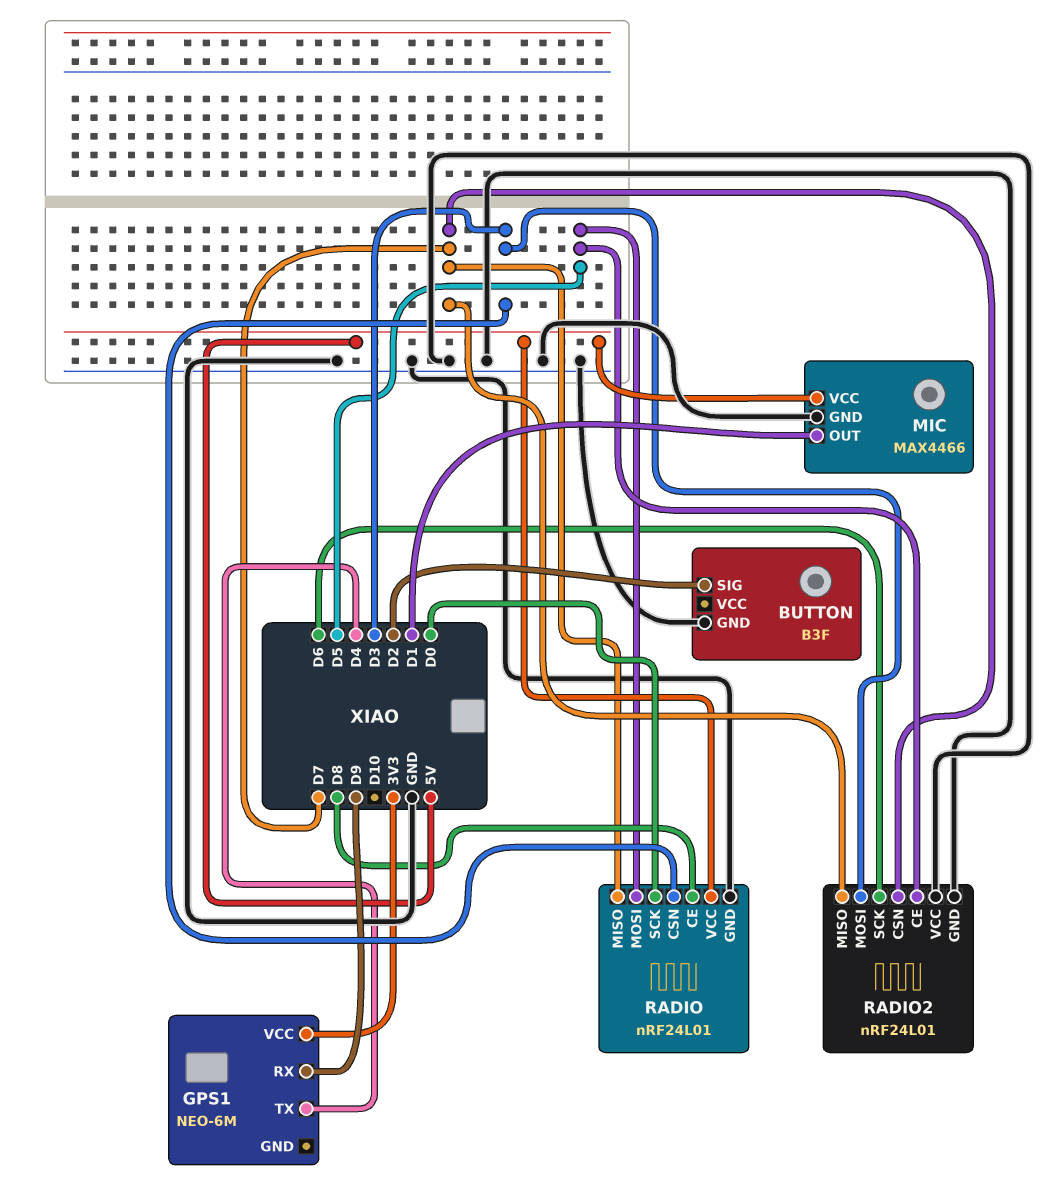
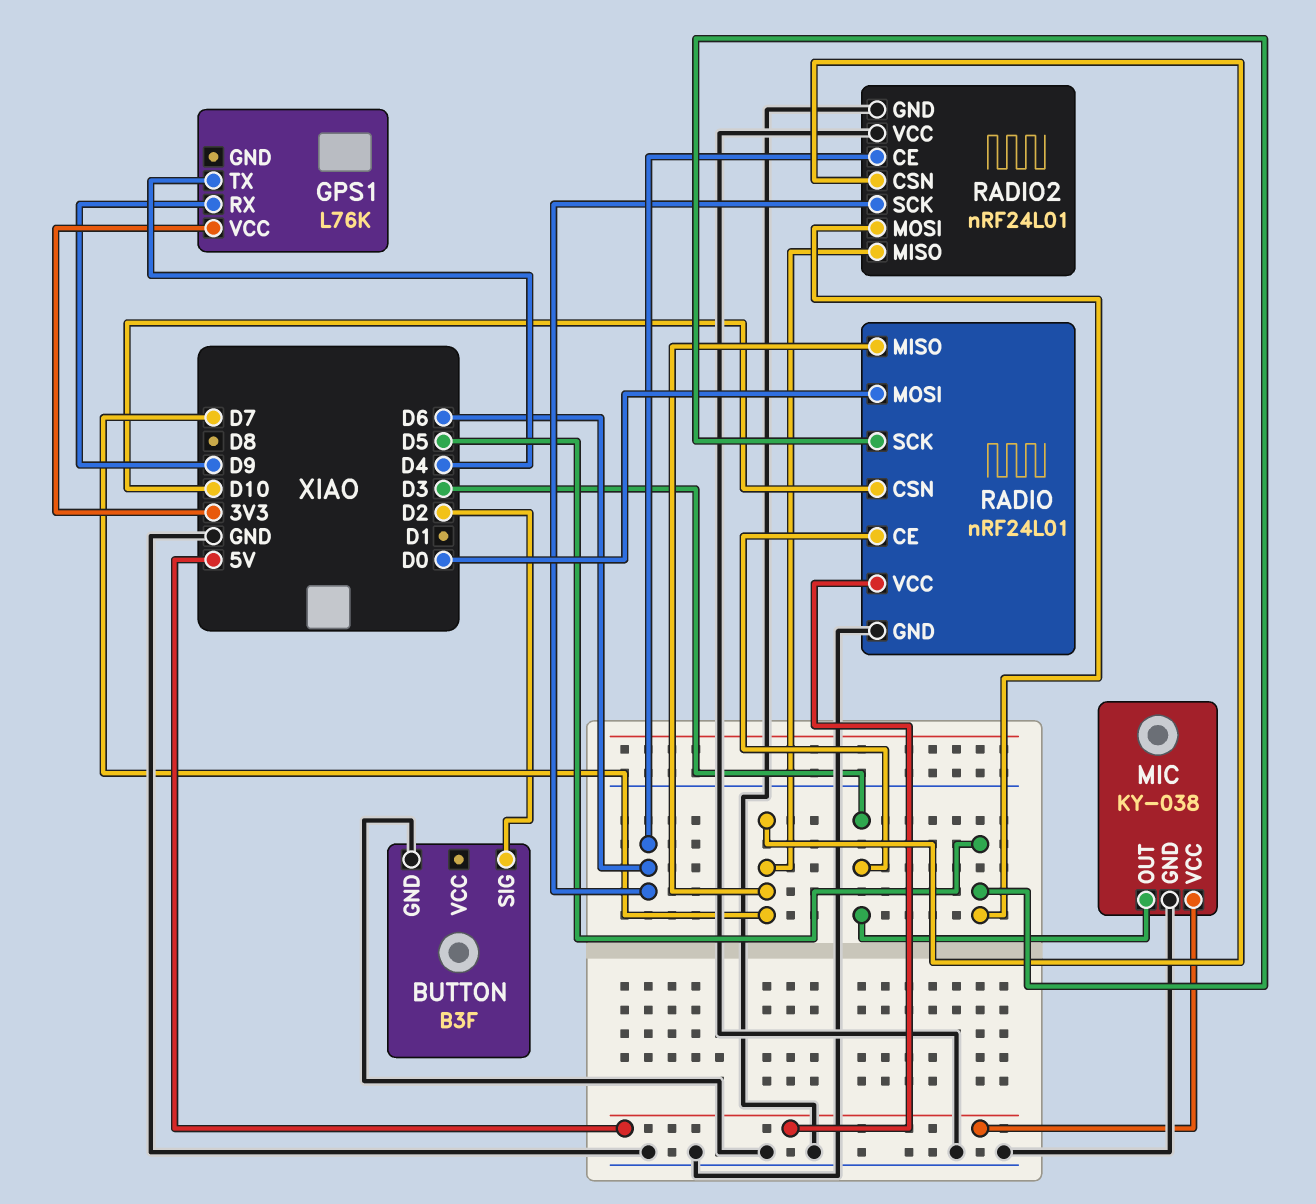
GPS1: NEO-6M -> L76K
MIC: MAX4466 -> KY-038
MIC pin OUT: D1 -> D3
RADIO pin CE: D8 -> D3
RADIO pin CSN: D3 -> D10
RADIO pin MOSI: D5 -> D0
RADIO pin SCK: D0 -> D5
RADIO2 pin CE: D5 -> D6
RADIO2 pin MOSI: D3 -> D5

